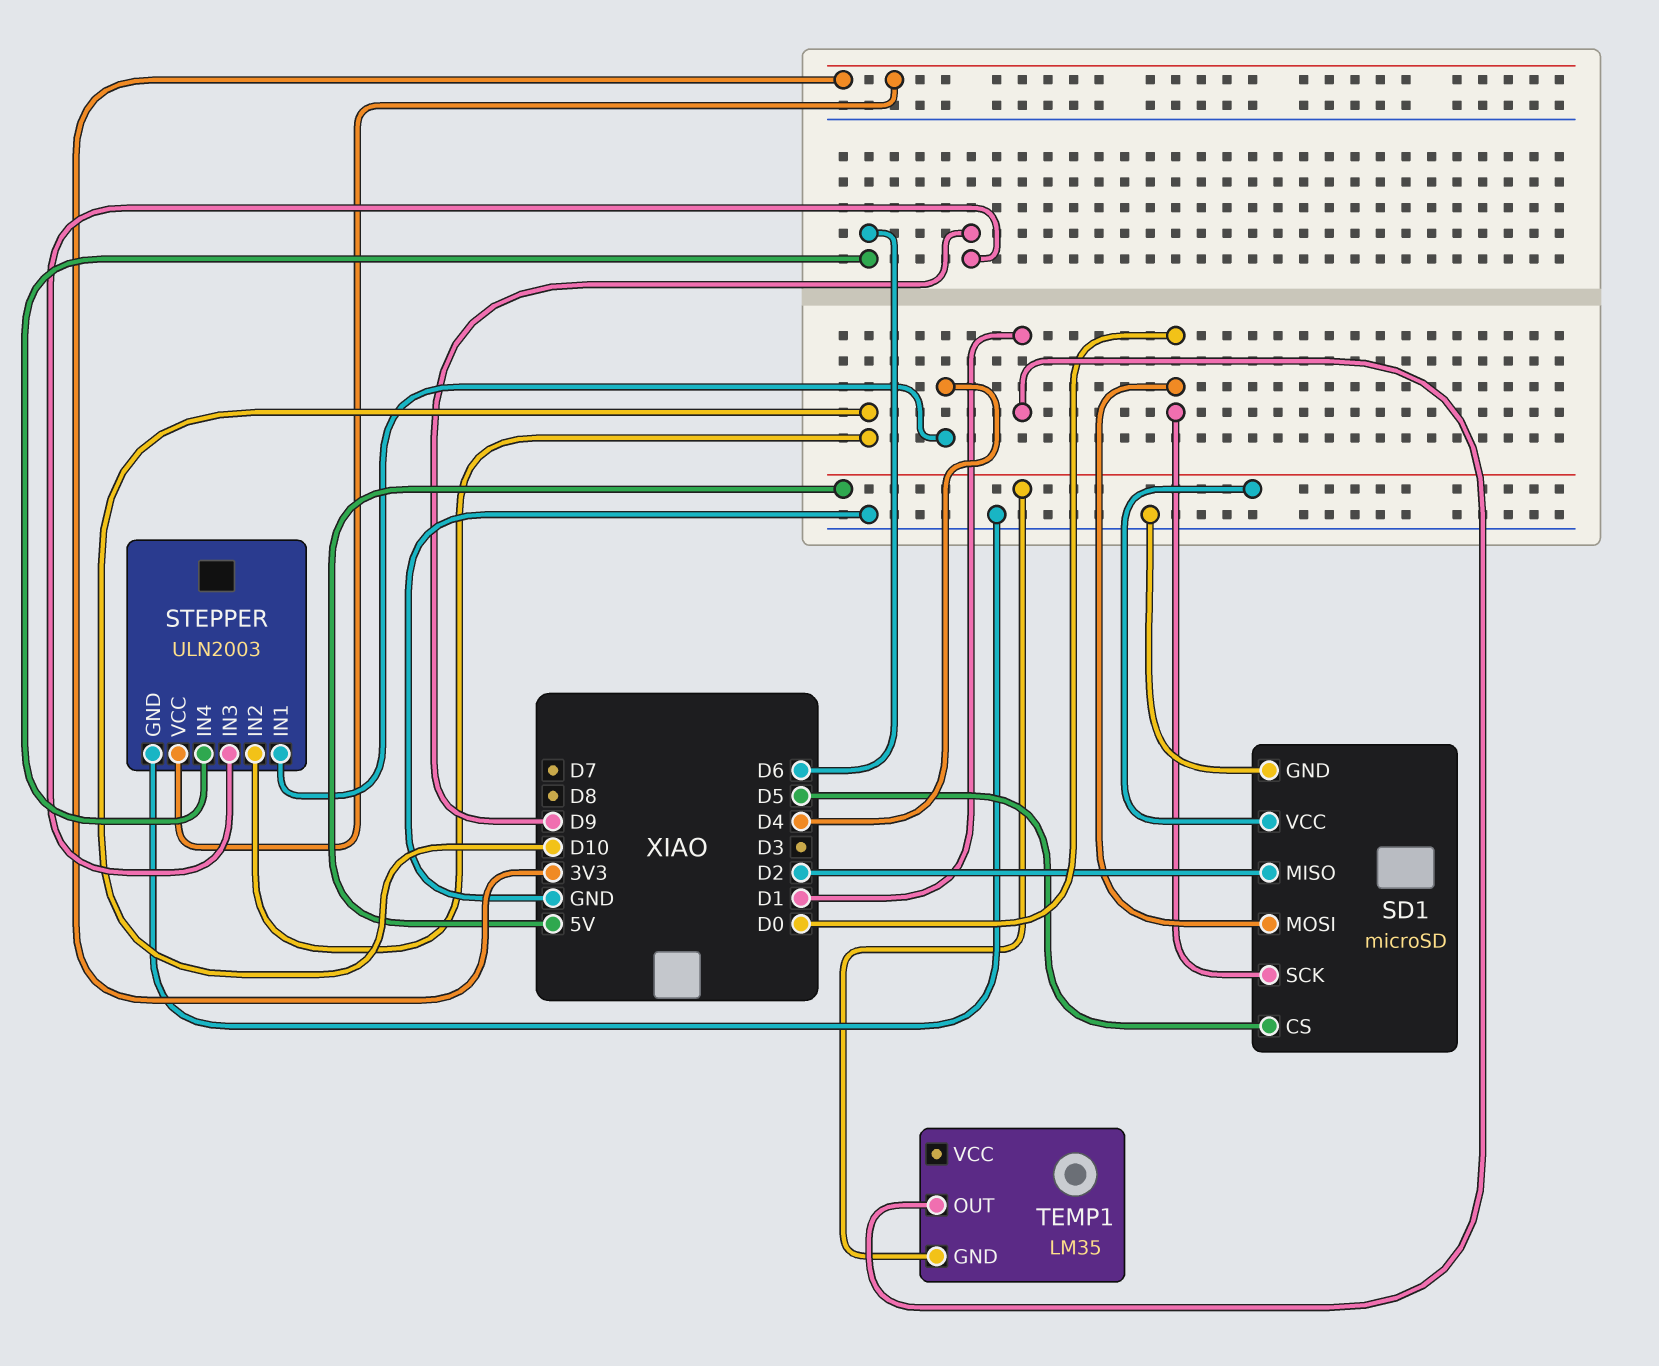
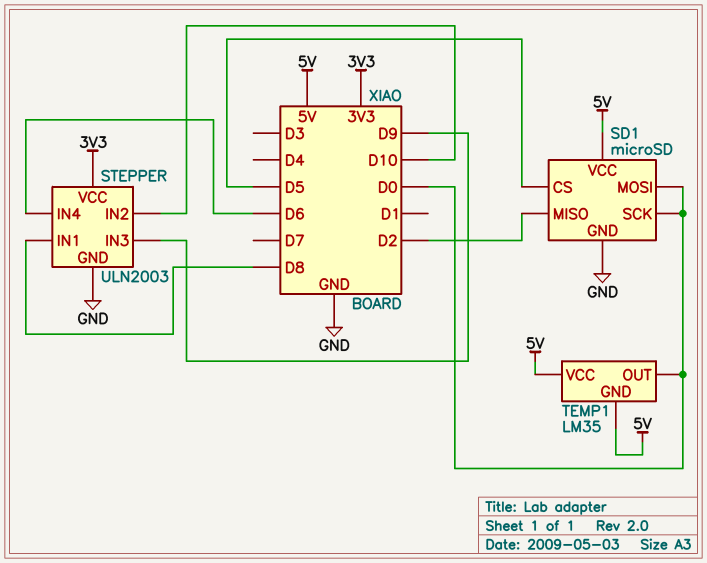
STEPPER pin IN1: D4 -> D8
TEMP1 pin OUT: D1 -> D0
TEMP1 pin VCC: none -> 5V

